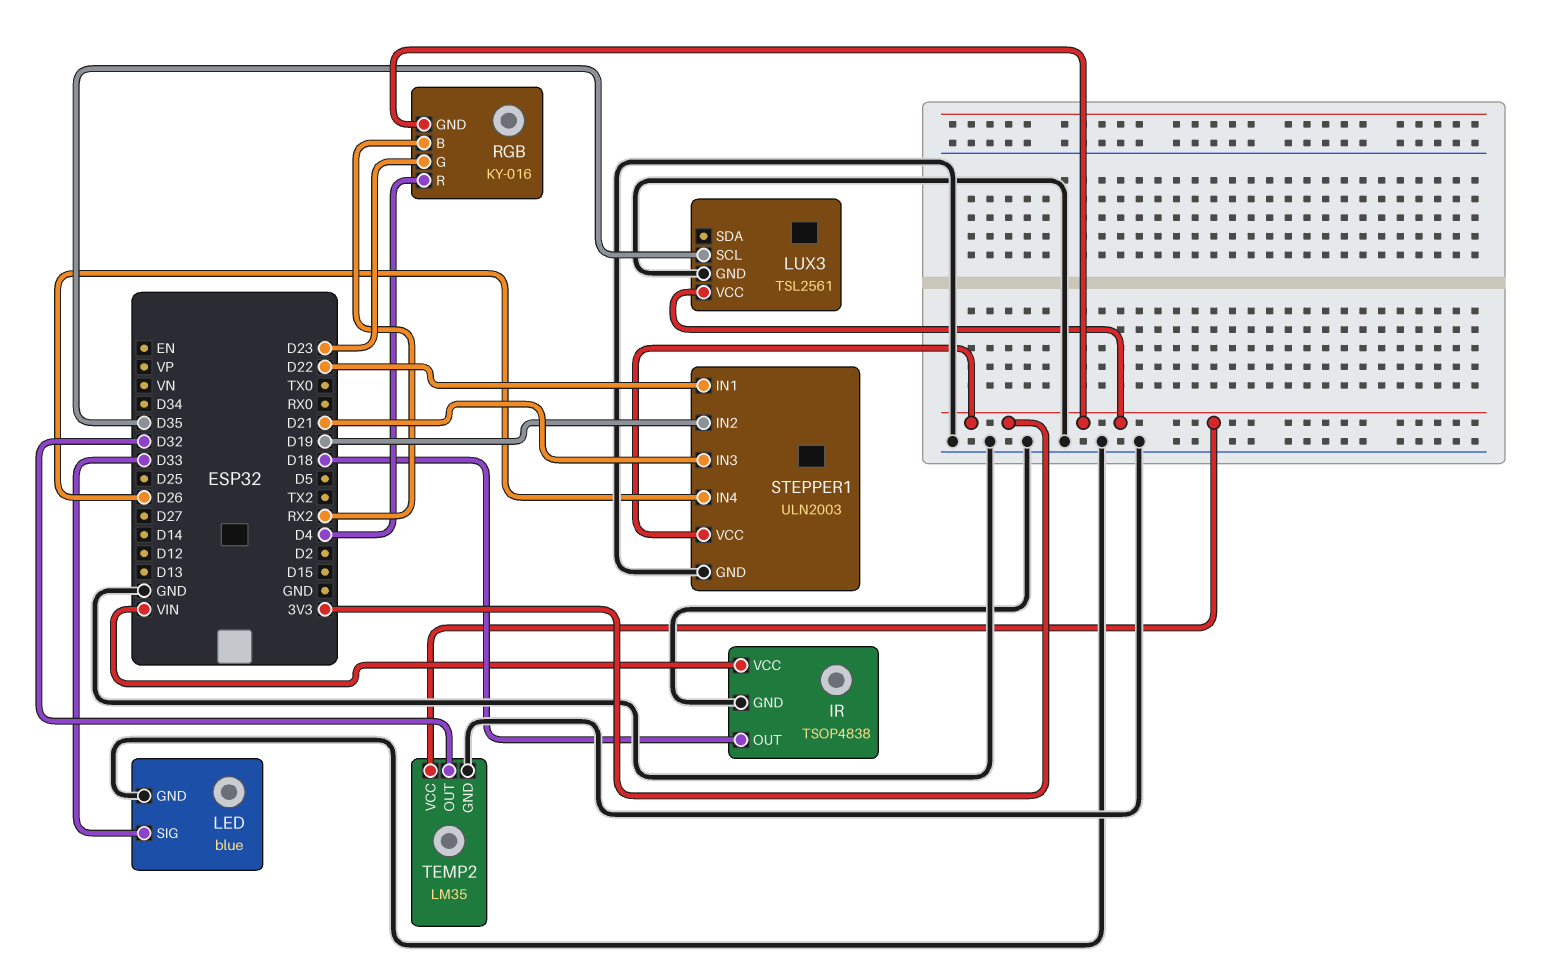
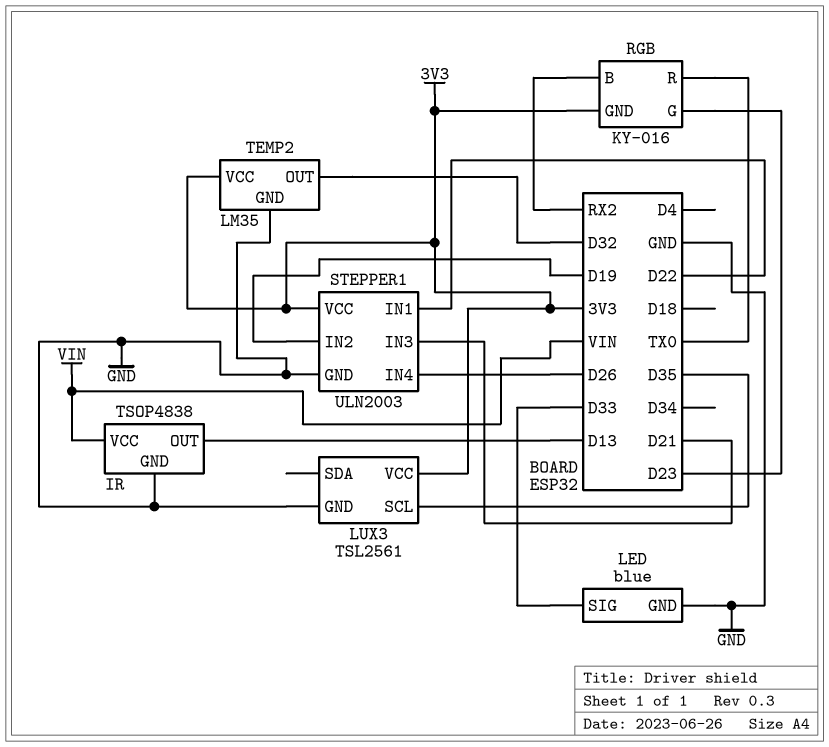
IR pin OUT: D18 -> D13
RGB pin R: D4 -> TX0

